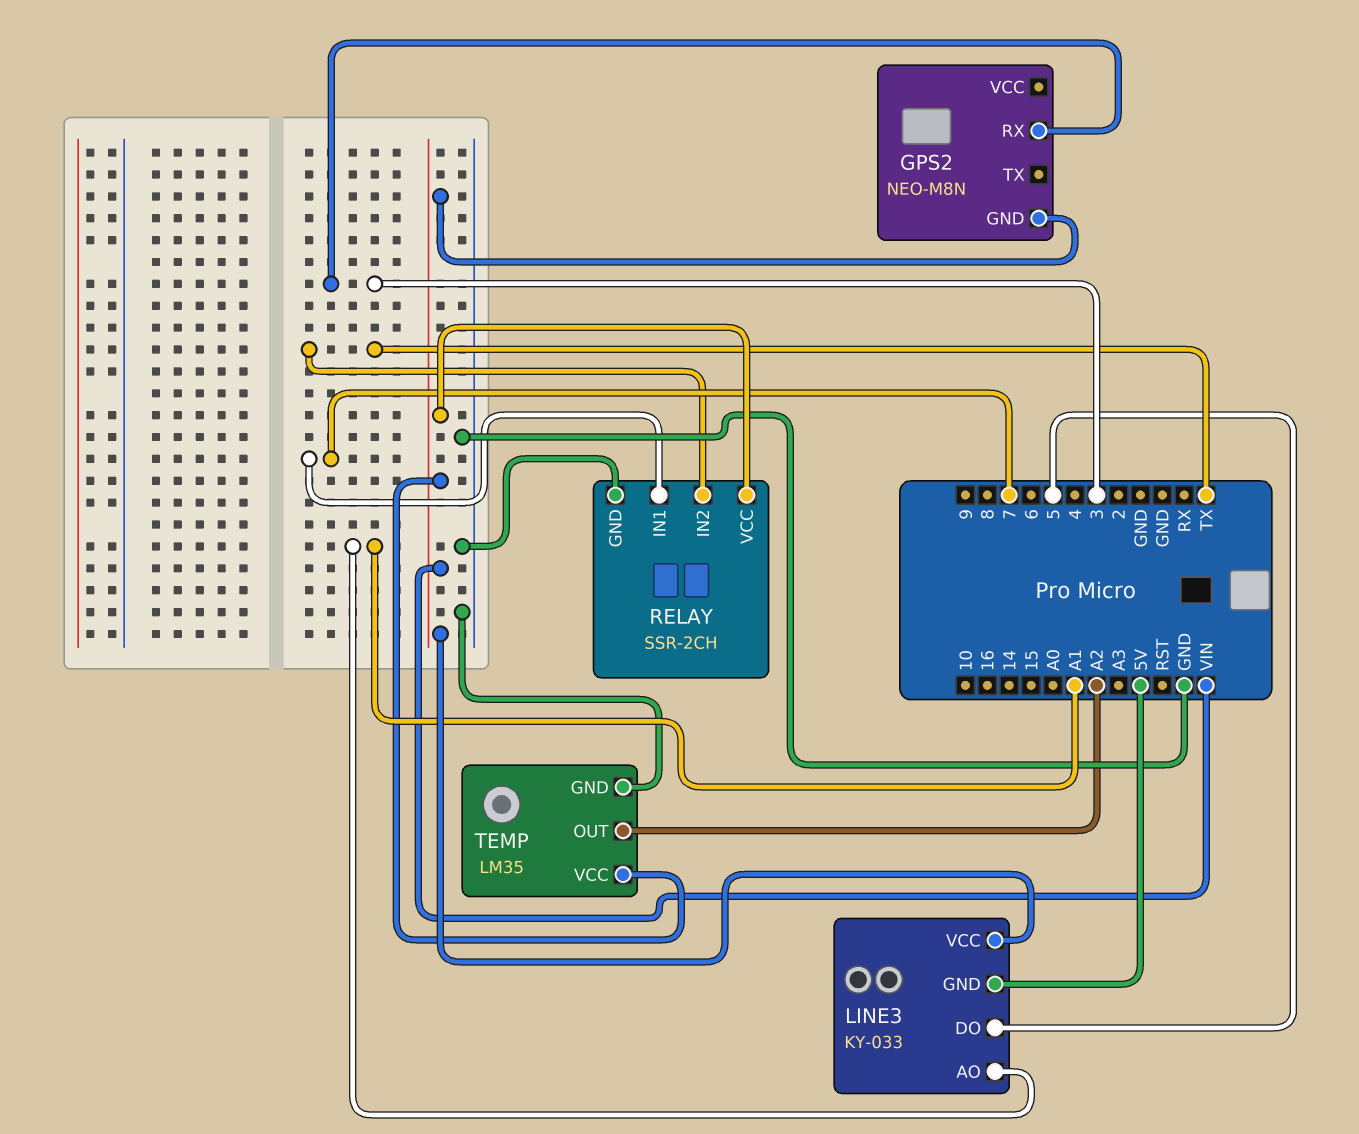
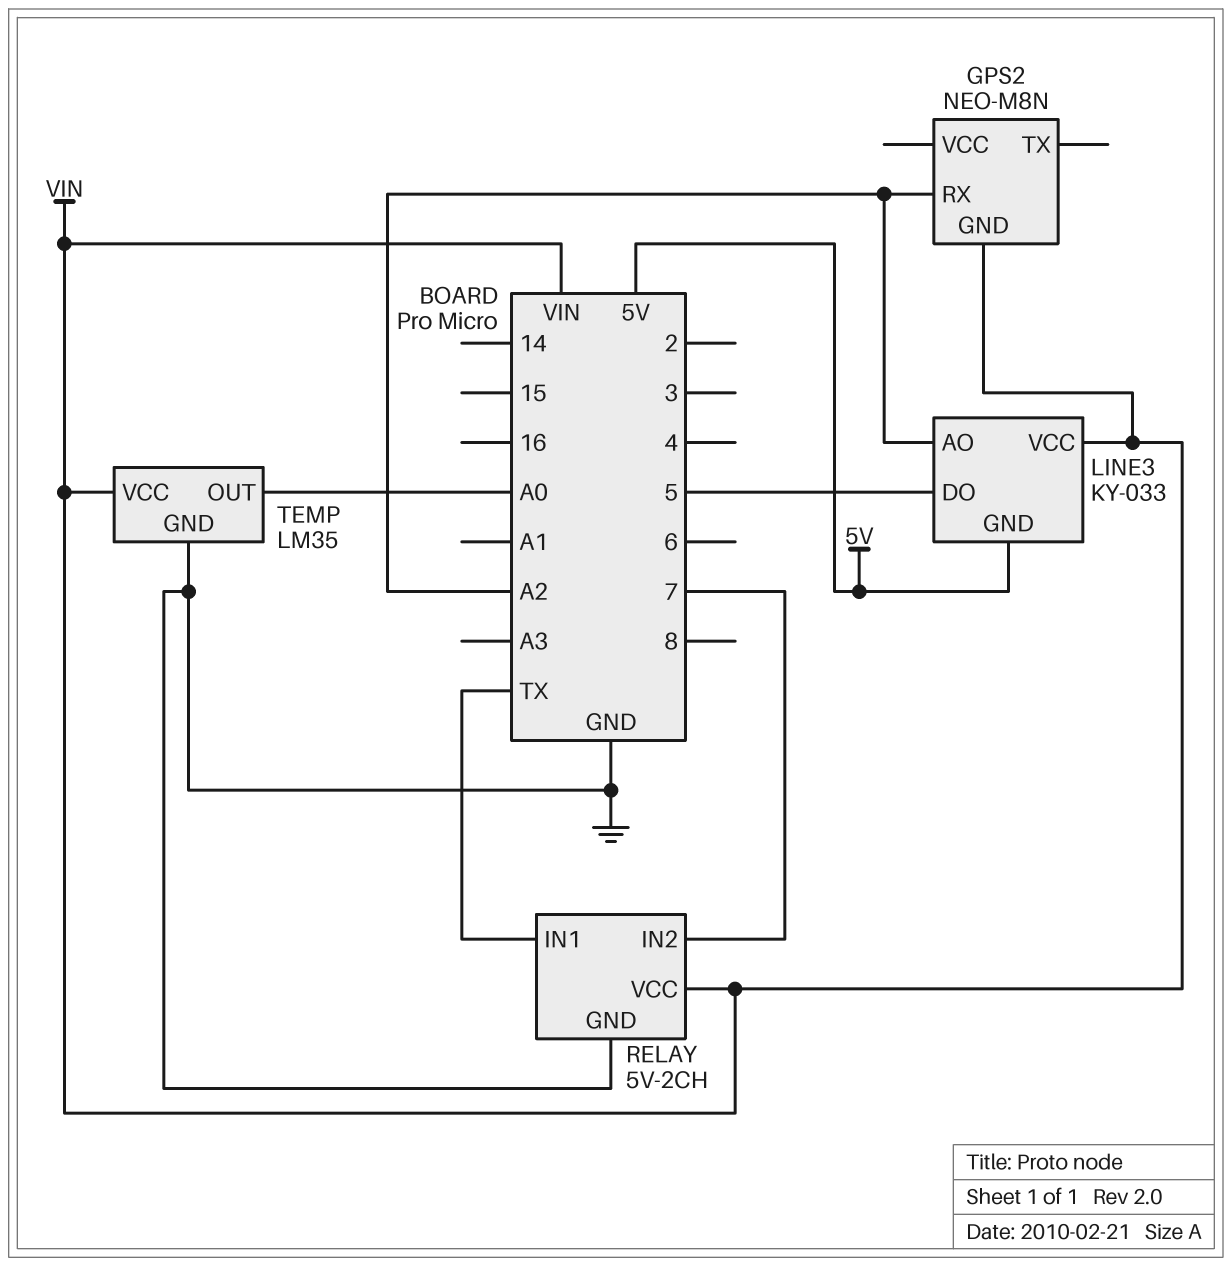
GPS2 pin RX: 3 -> A2
LINE3 pin AO: A1 -> A2
RELAY: SSR-2CH -> 5V-2CH
RELAY pin IN1: 7 -> TX
RELAY pin IN2: TX -> 7
TEMP pin OUT: A2 -> A0

